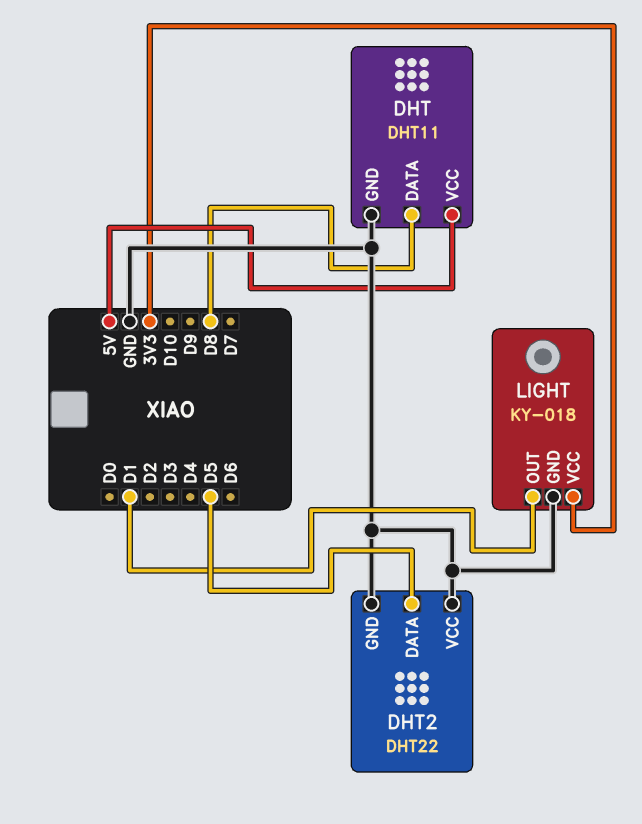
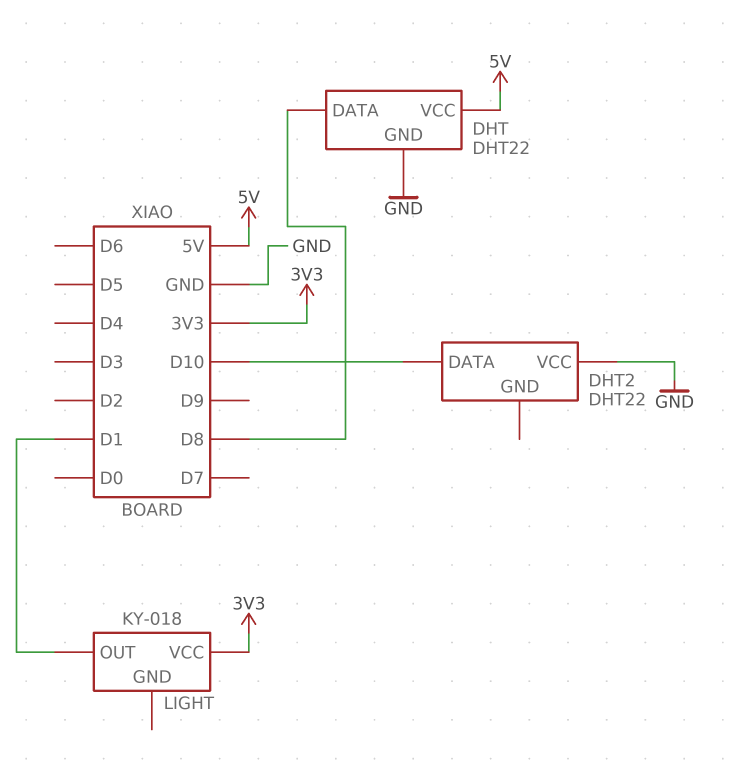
DHT: DHT11 -> DHT22
DHT2 pin DATA: D5 -> D10
DHT2 pin GND: GND -> none
LIGHT pin GND: GND -> none

